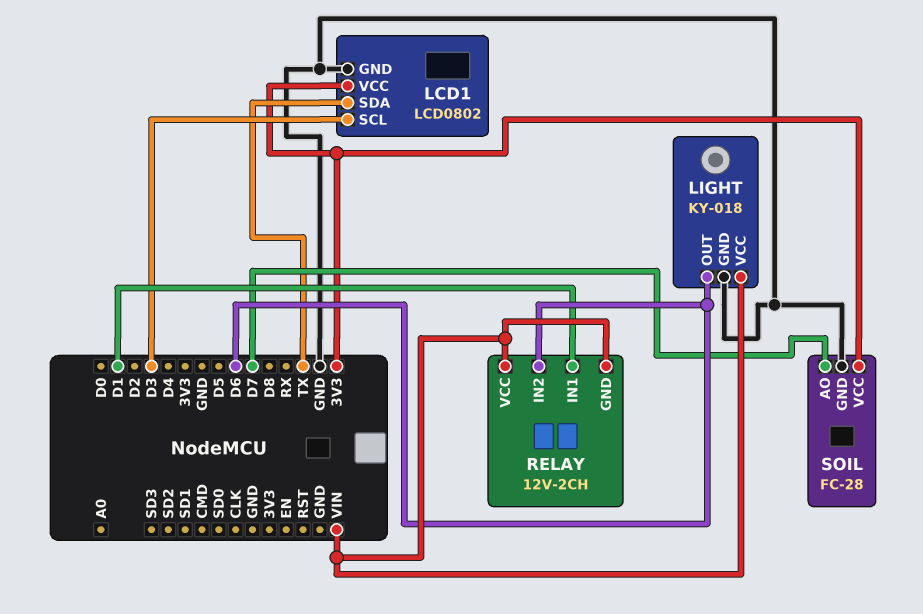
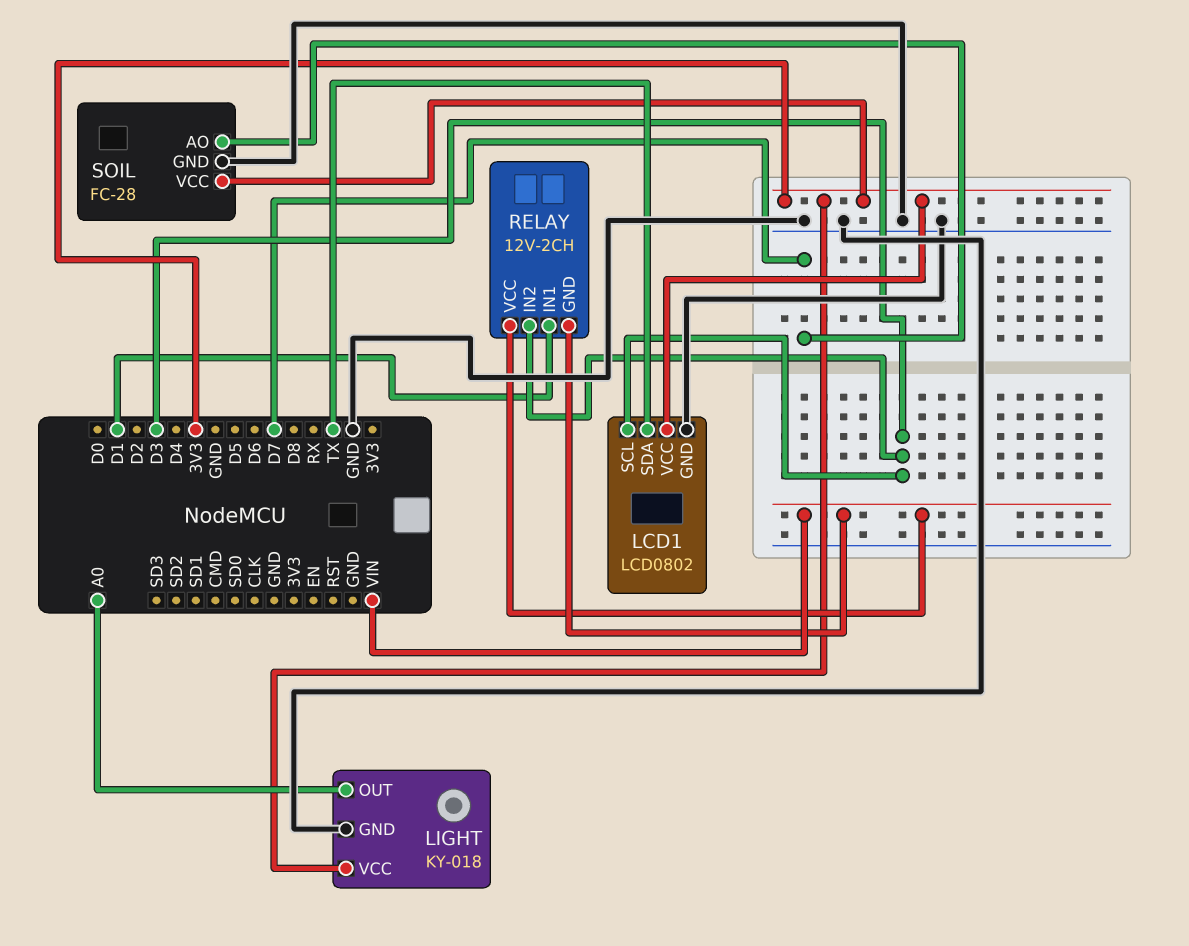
LIGHT pin OUT: D6 -> A0
LIGHT pin VCC: VIN -> 3V3
RELAY pin IN2: D6 -> D3

